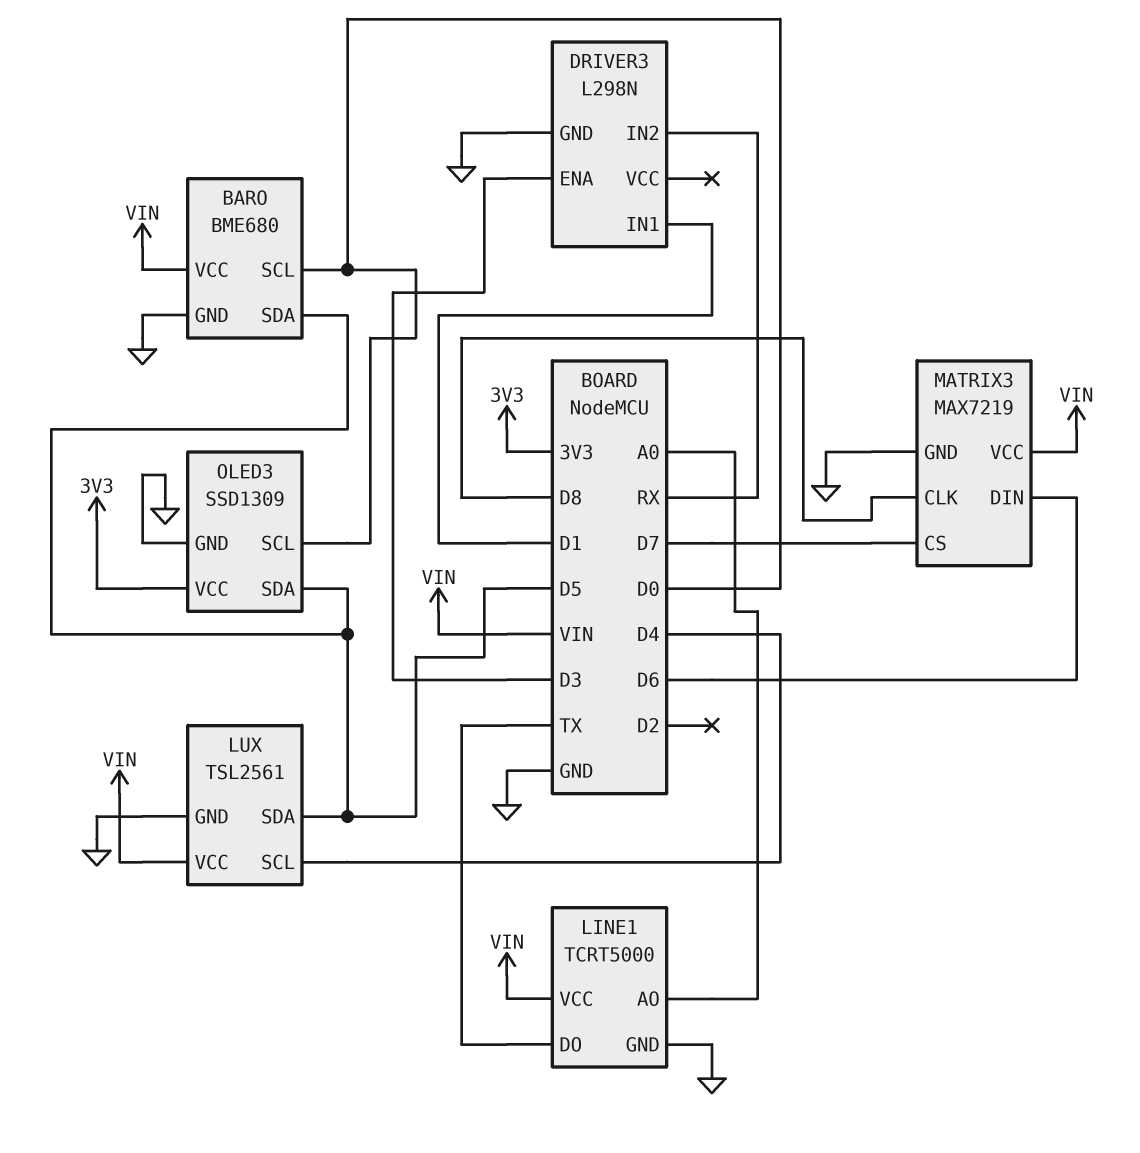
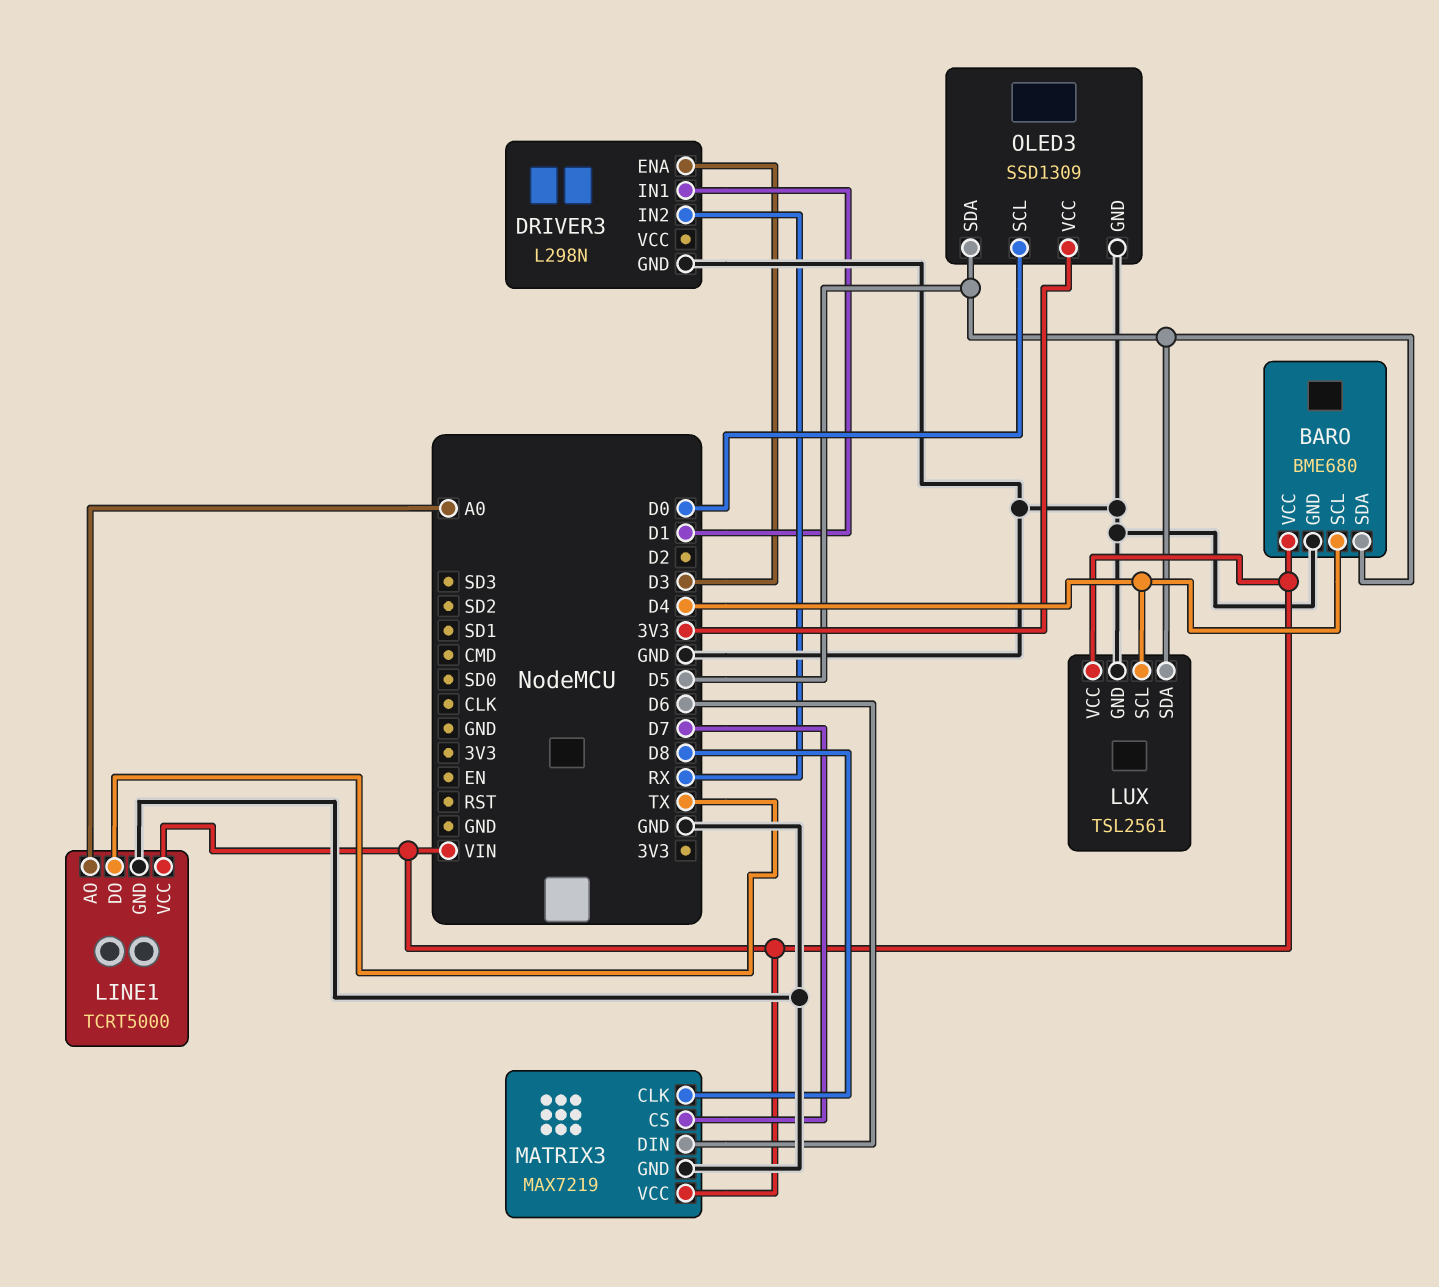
BARO pin SCL: D0 -> D4

